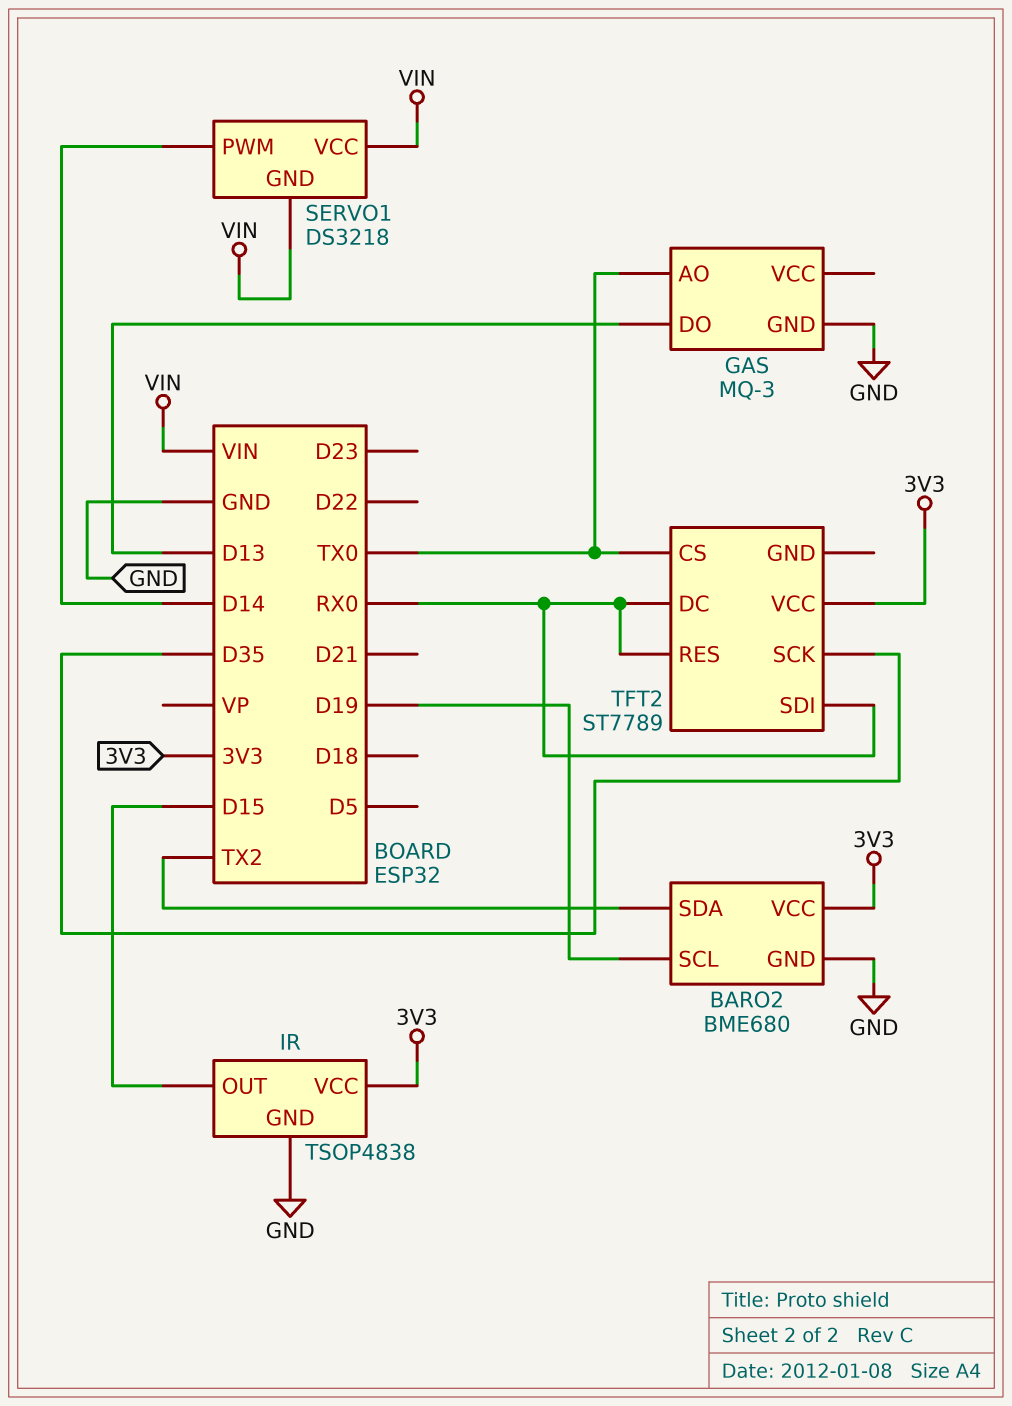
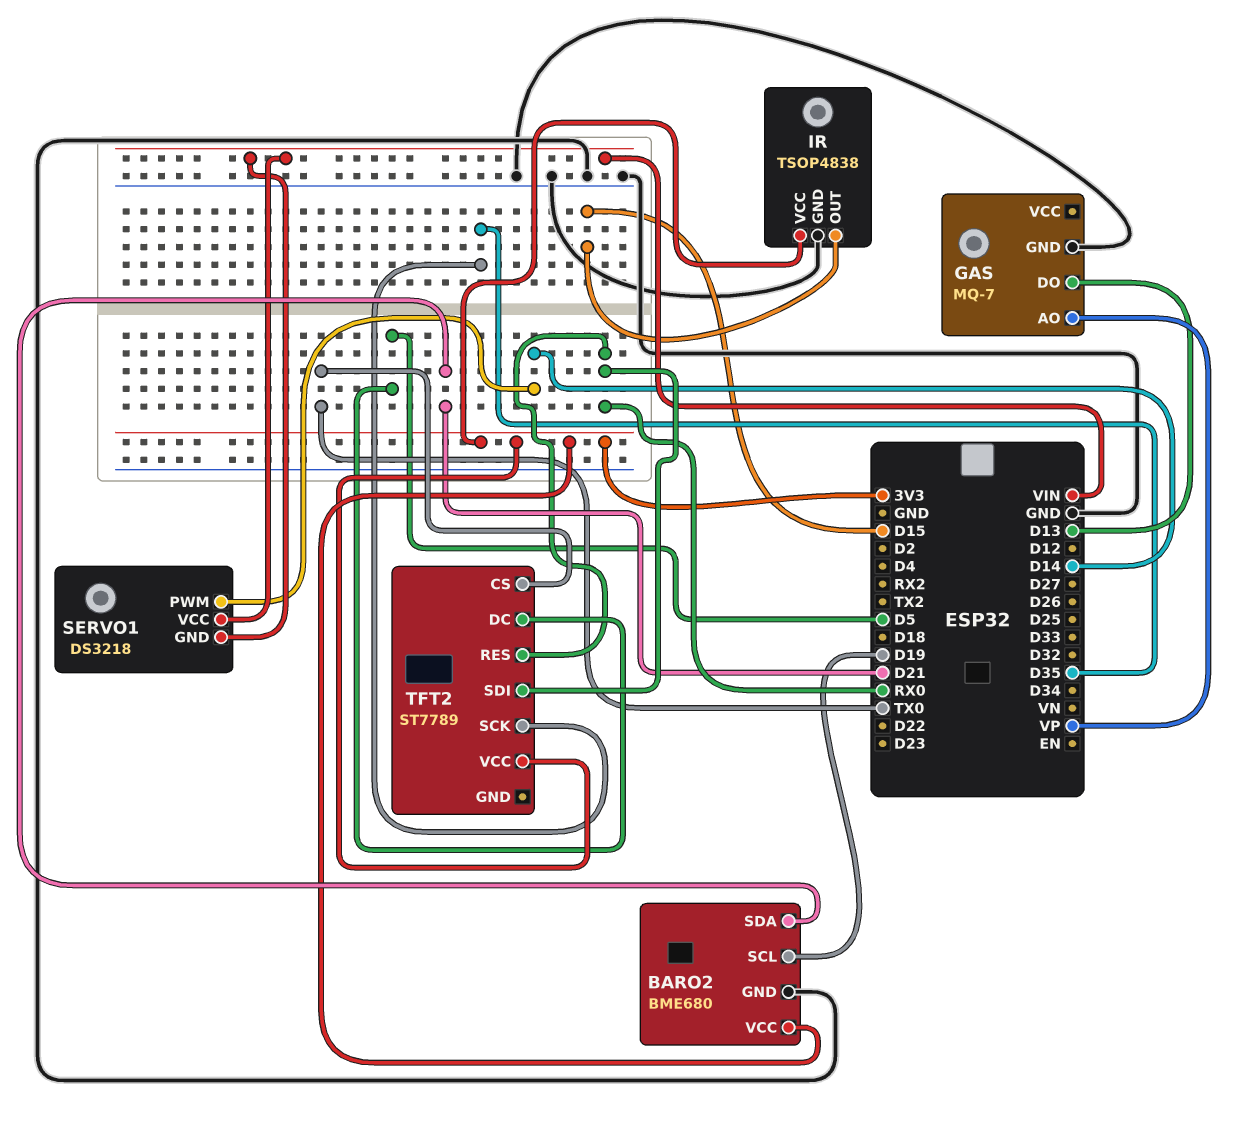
BARO2 pin SDA: TX2 -> D21
GAS: MQ-3 -> MQ-7
GAS pin AO: TX0 -> VP
TFT2 pin DC: RX0 -> D5

